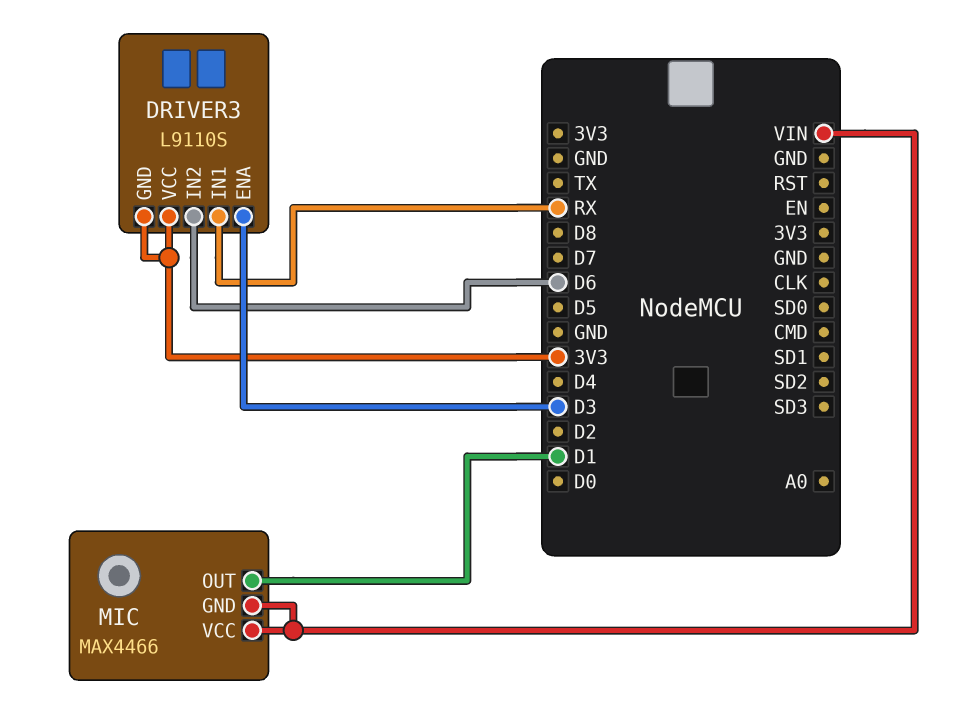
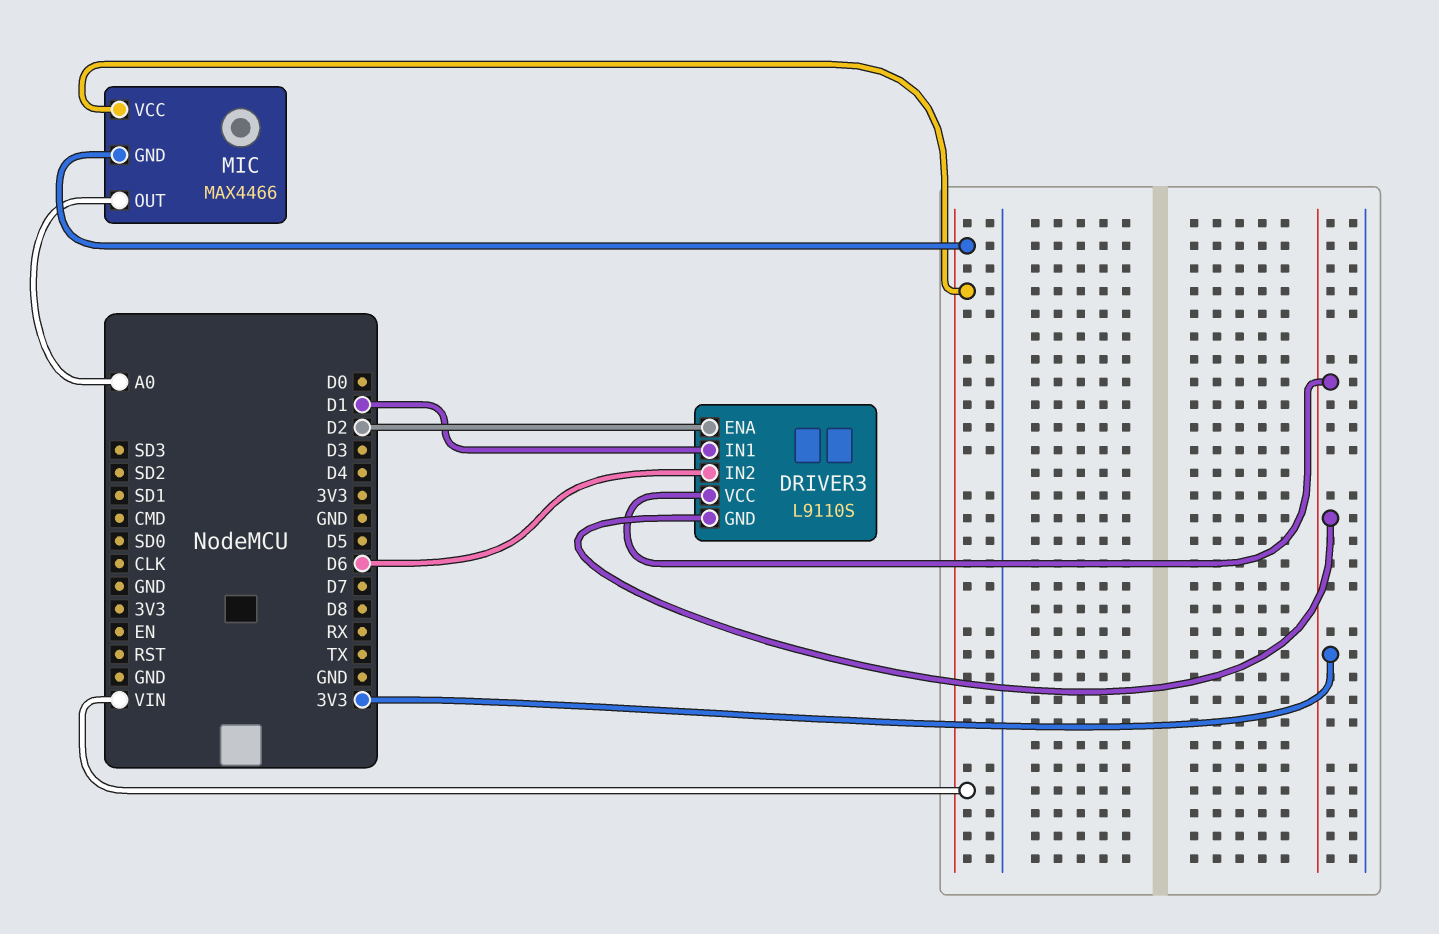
DRIVER3 pin ENA: D3 -> D2
DRIVER3 pin IN1: RX -> D1
MIC pin OUT: D1 -> A0

